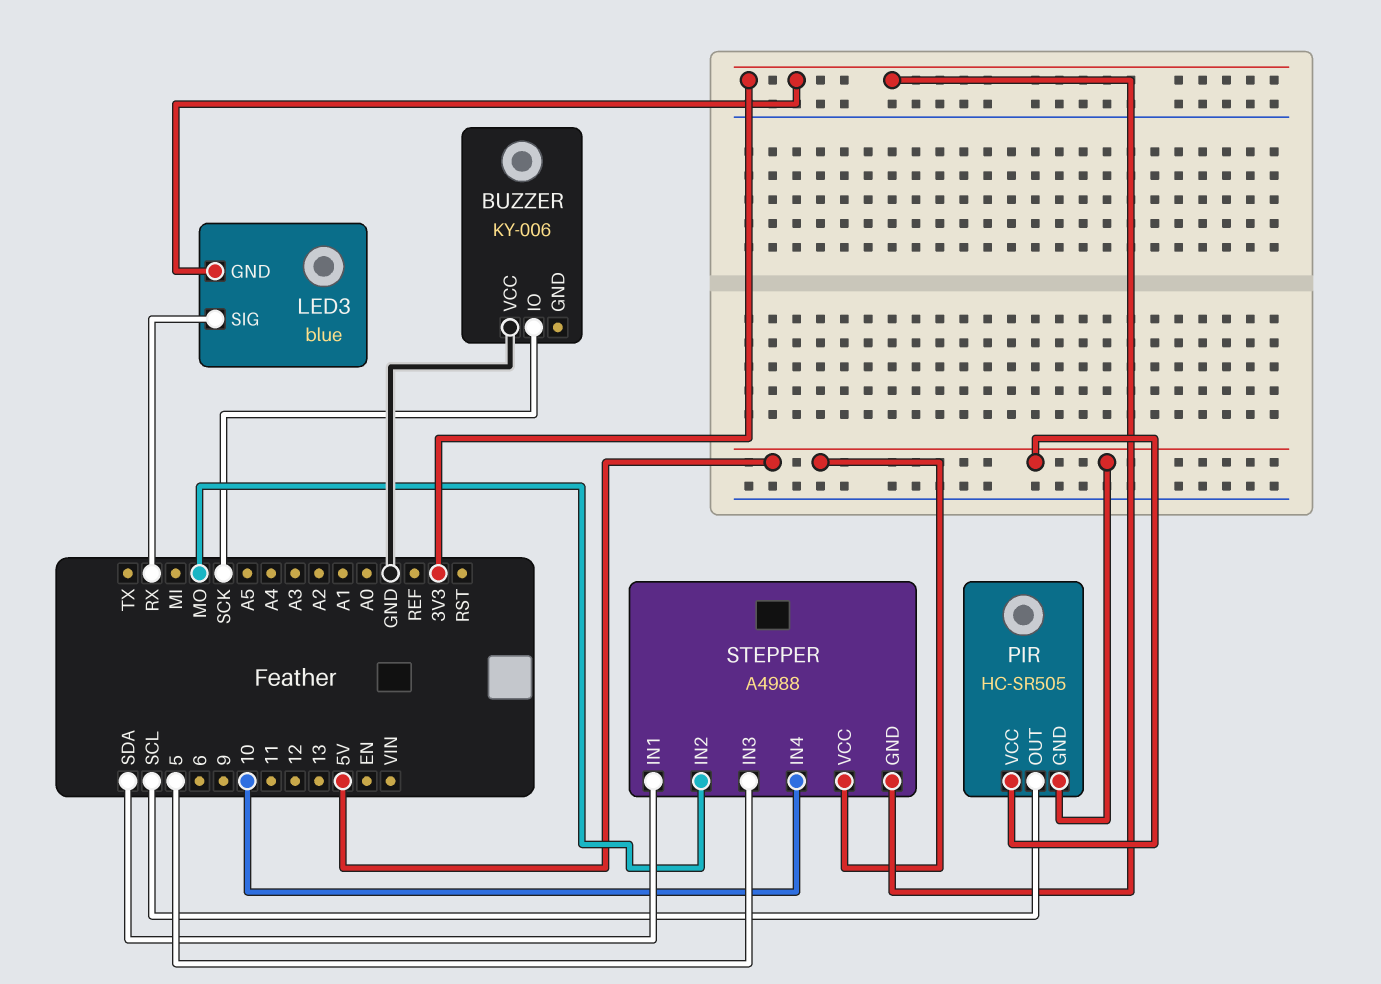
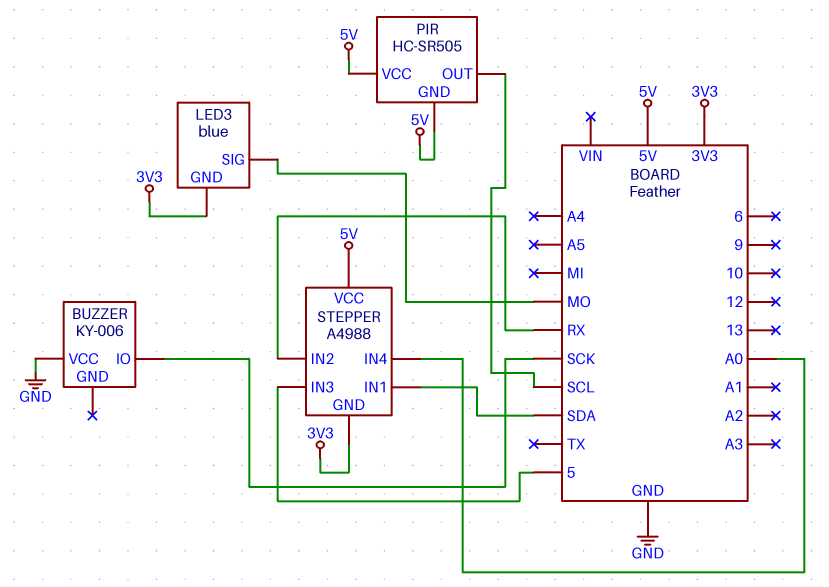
LED3 pin SIG: RX -> MO
STEPPER pin IN2: MO -> RX
STEPPER pin IN4: 10 -> A0

